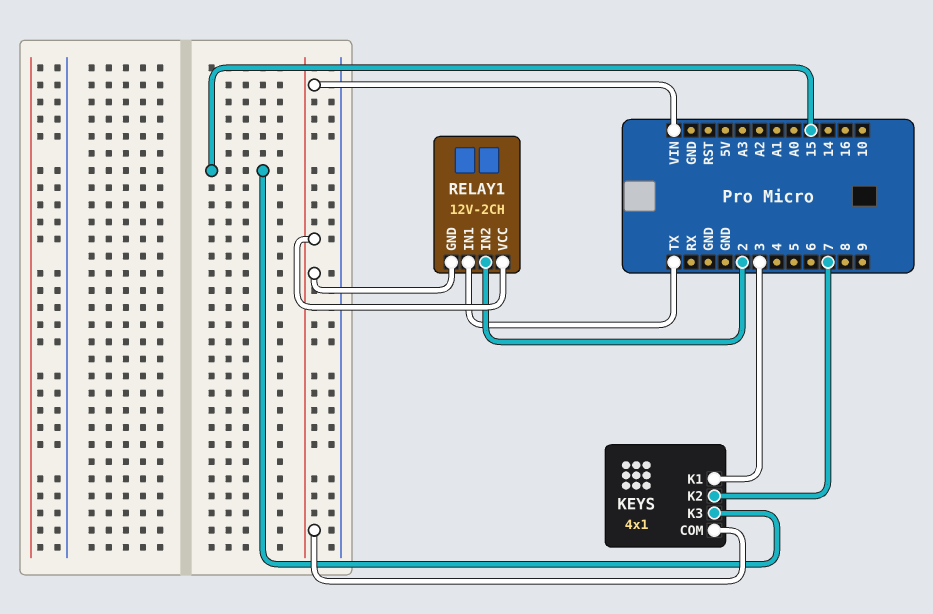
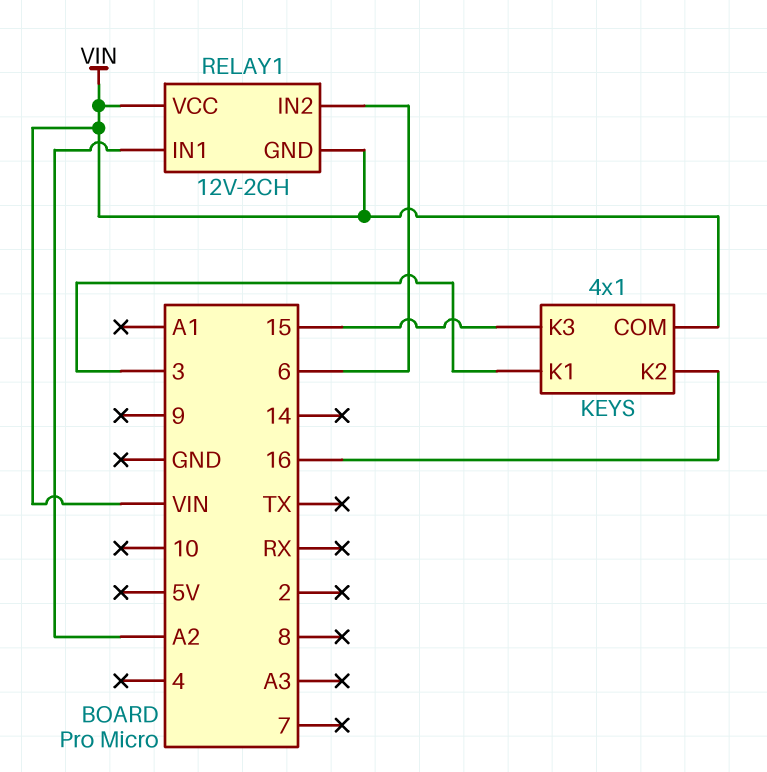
KEYS pin K2: 7 -> 16
RELAY1 pin IN1: TX -> A2
RELAY1 pin IN2: 2 -> 6

